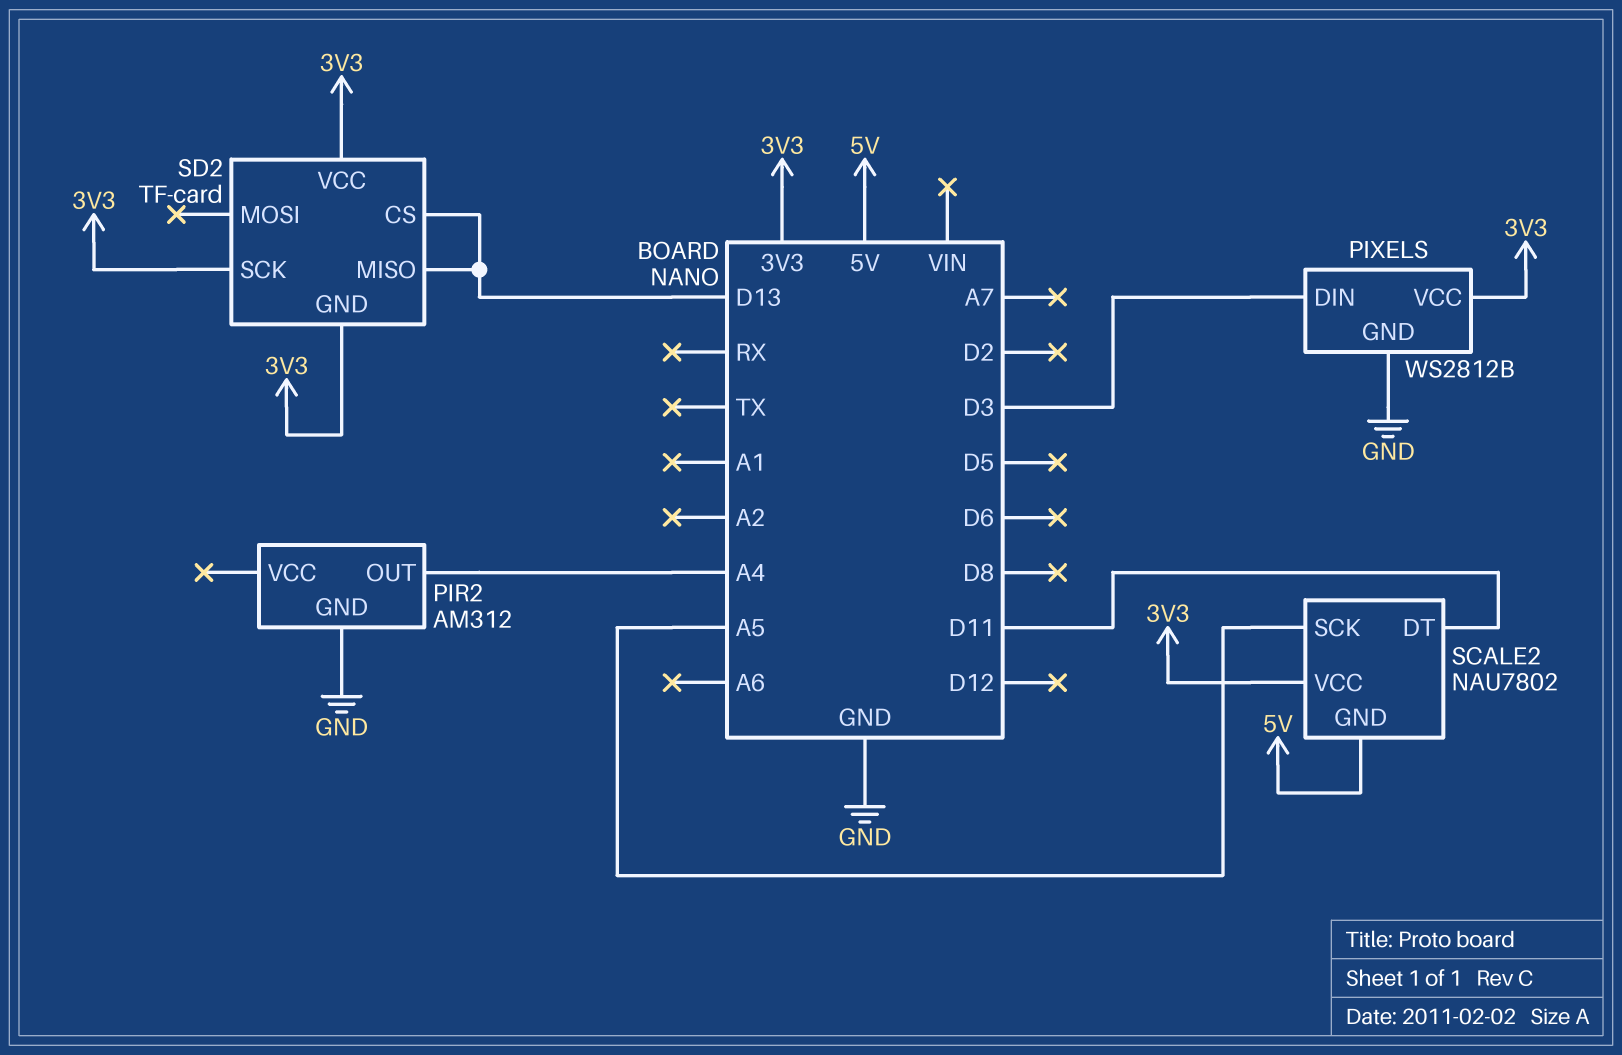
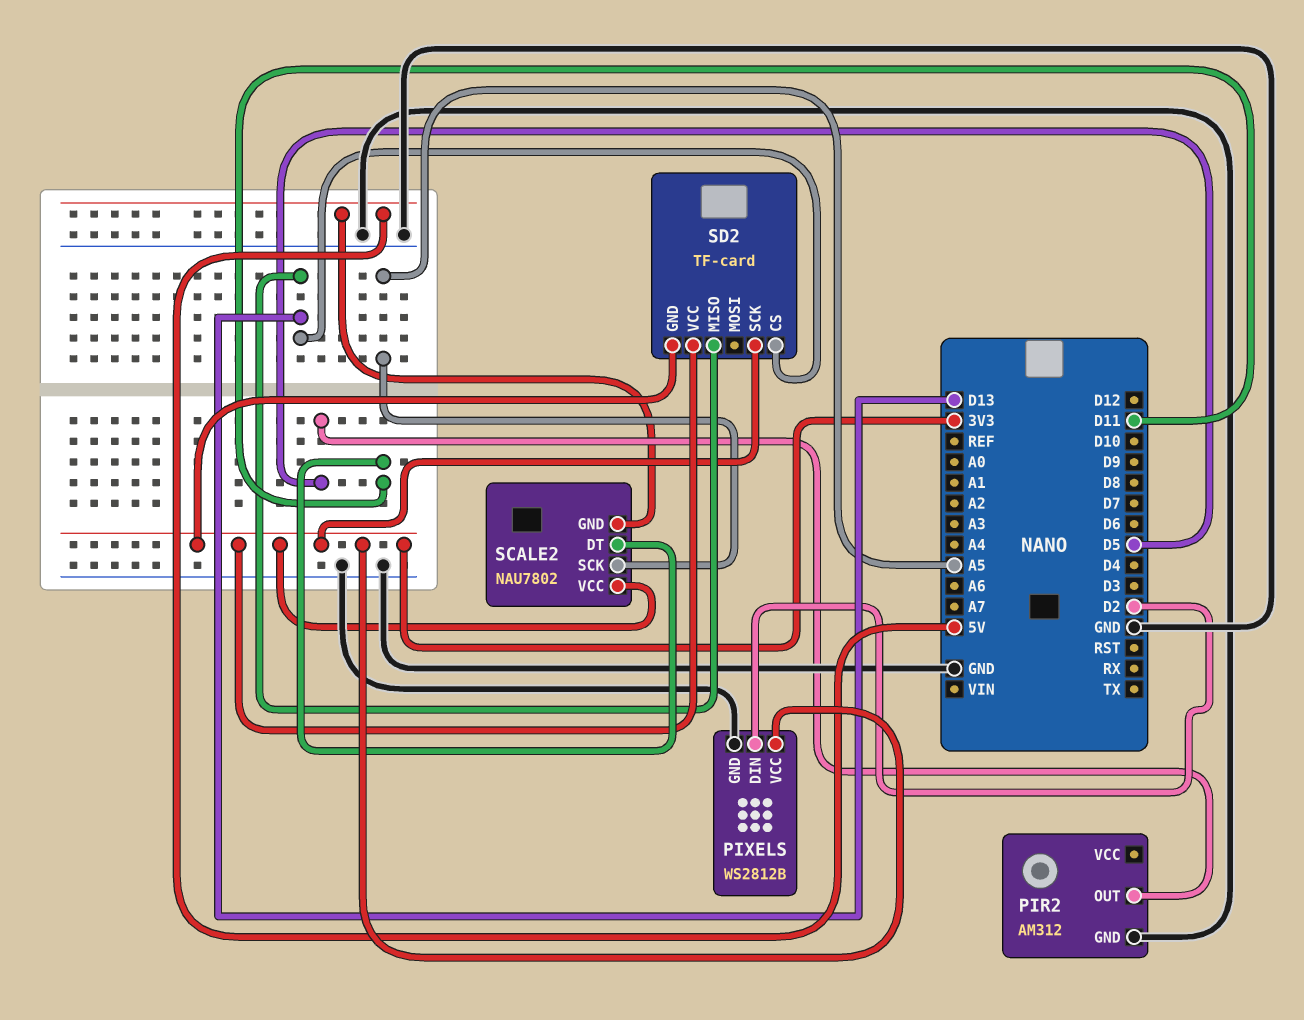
PIR2 pin OUT: A4 -> D5
PIXELS pin DIN: D3 -> D2

